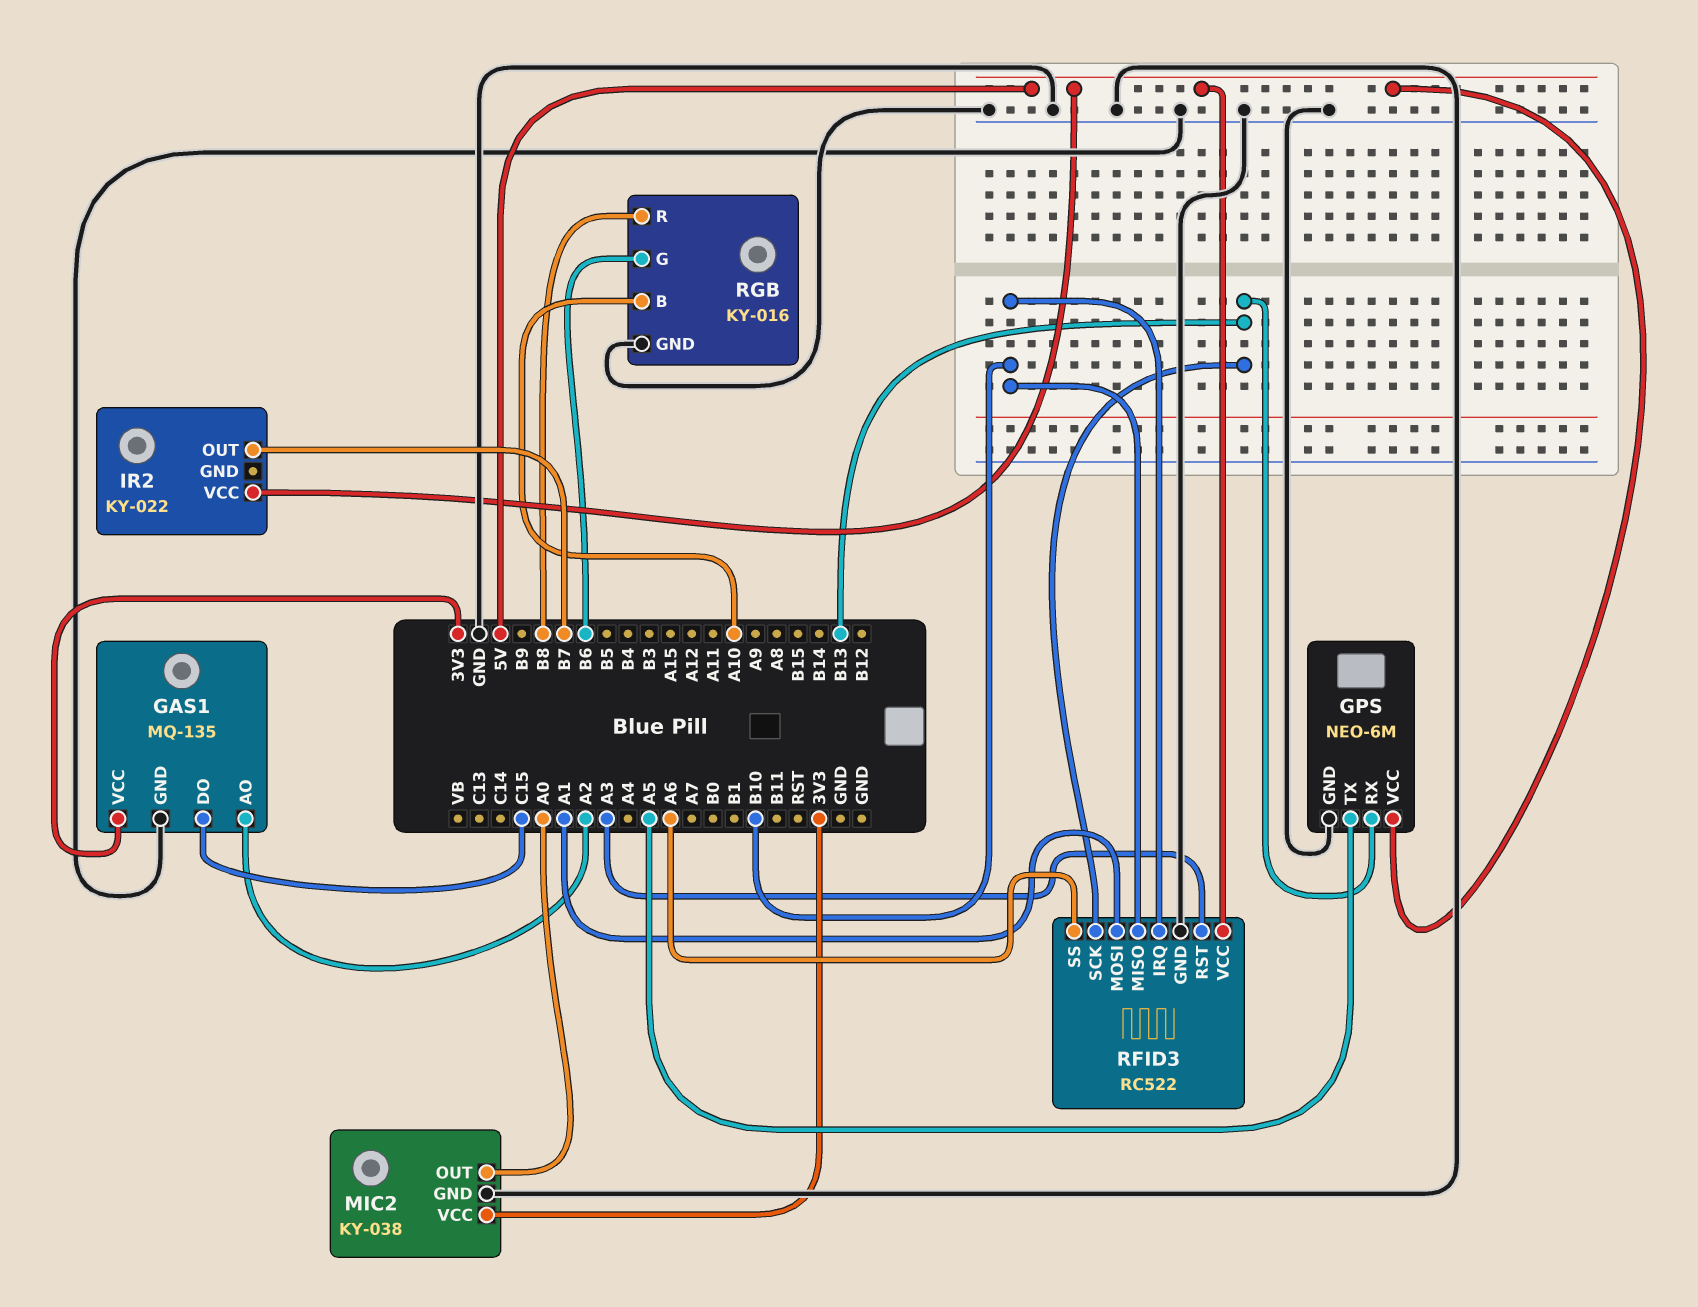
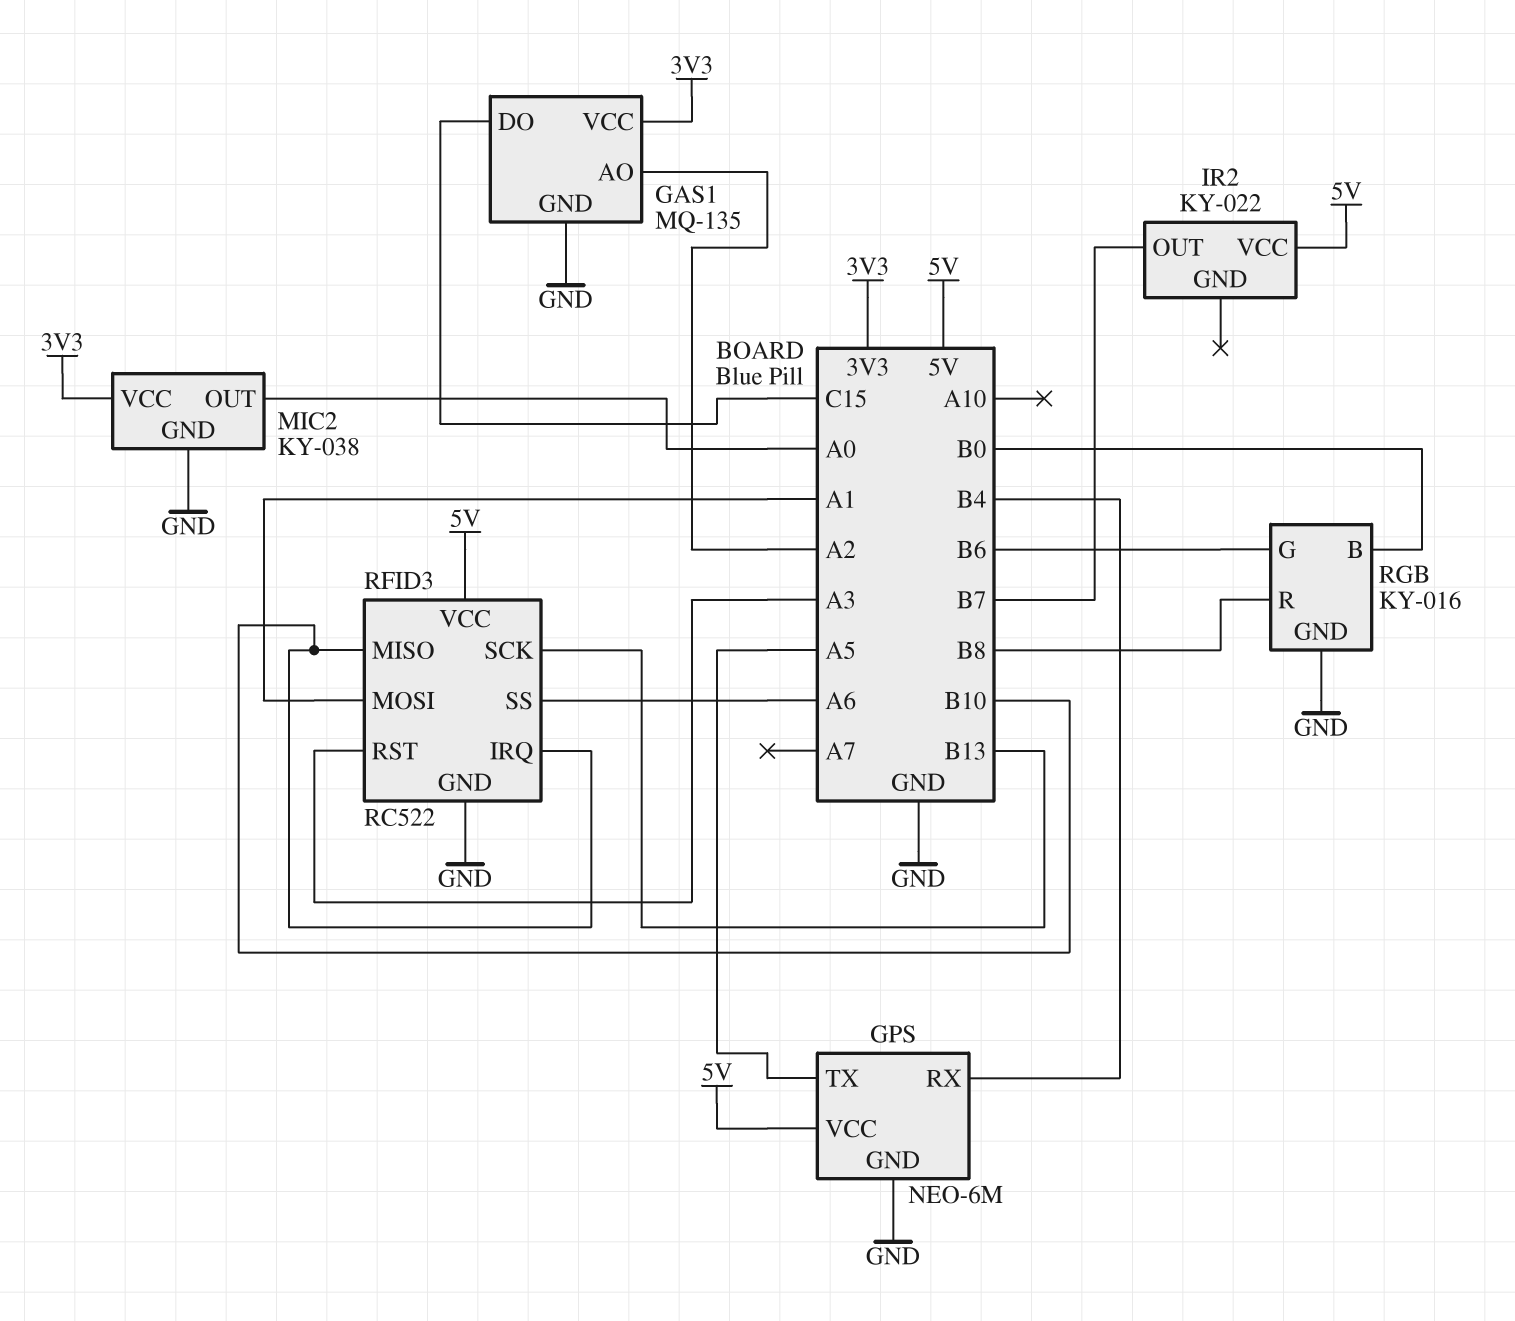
GPS pin RX: B13 -> B4
RGB pin B: A10 -> B0

